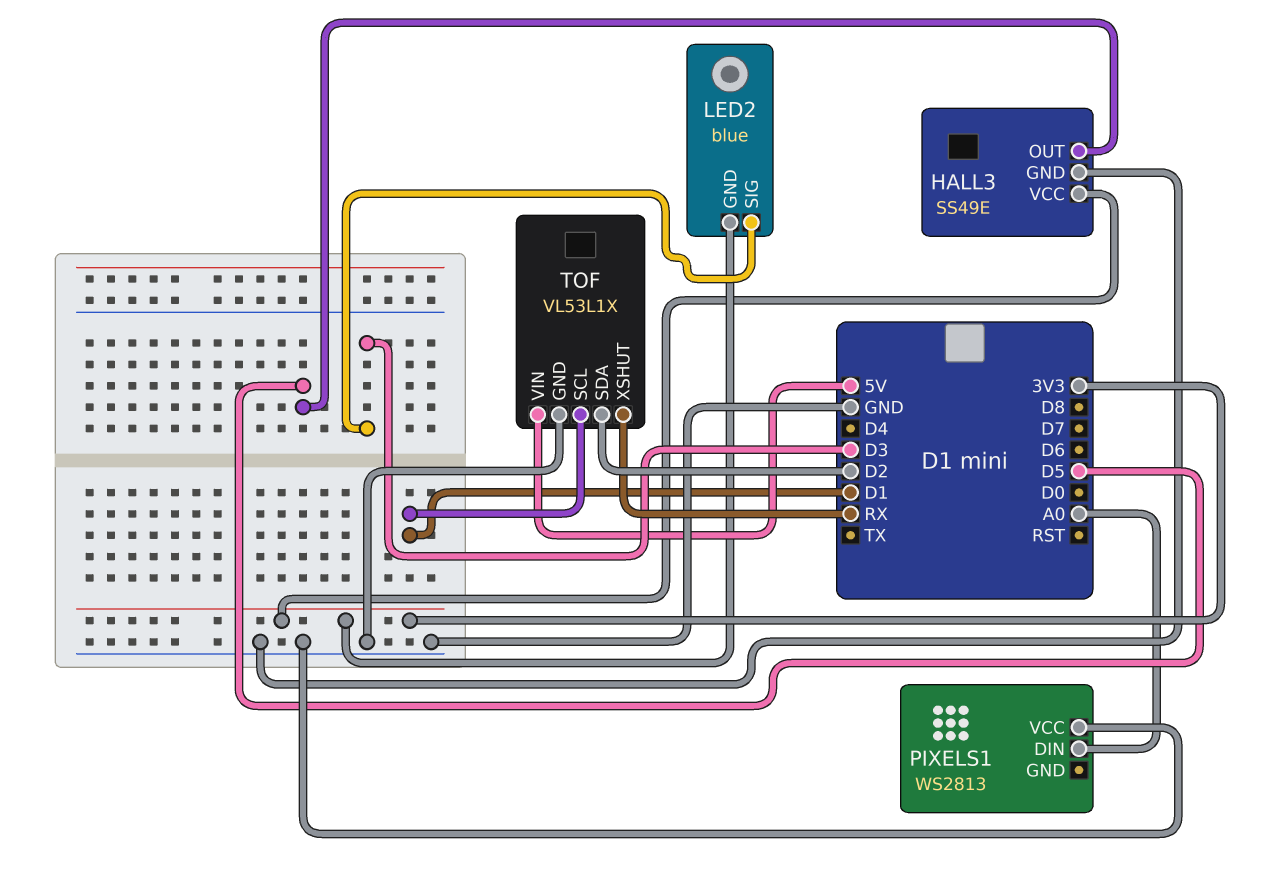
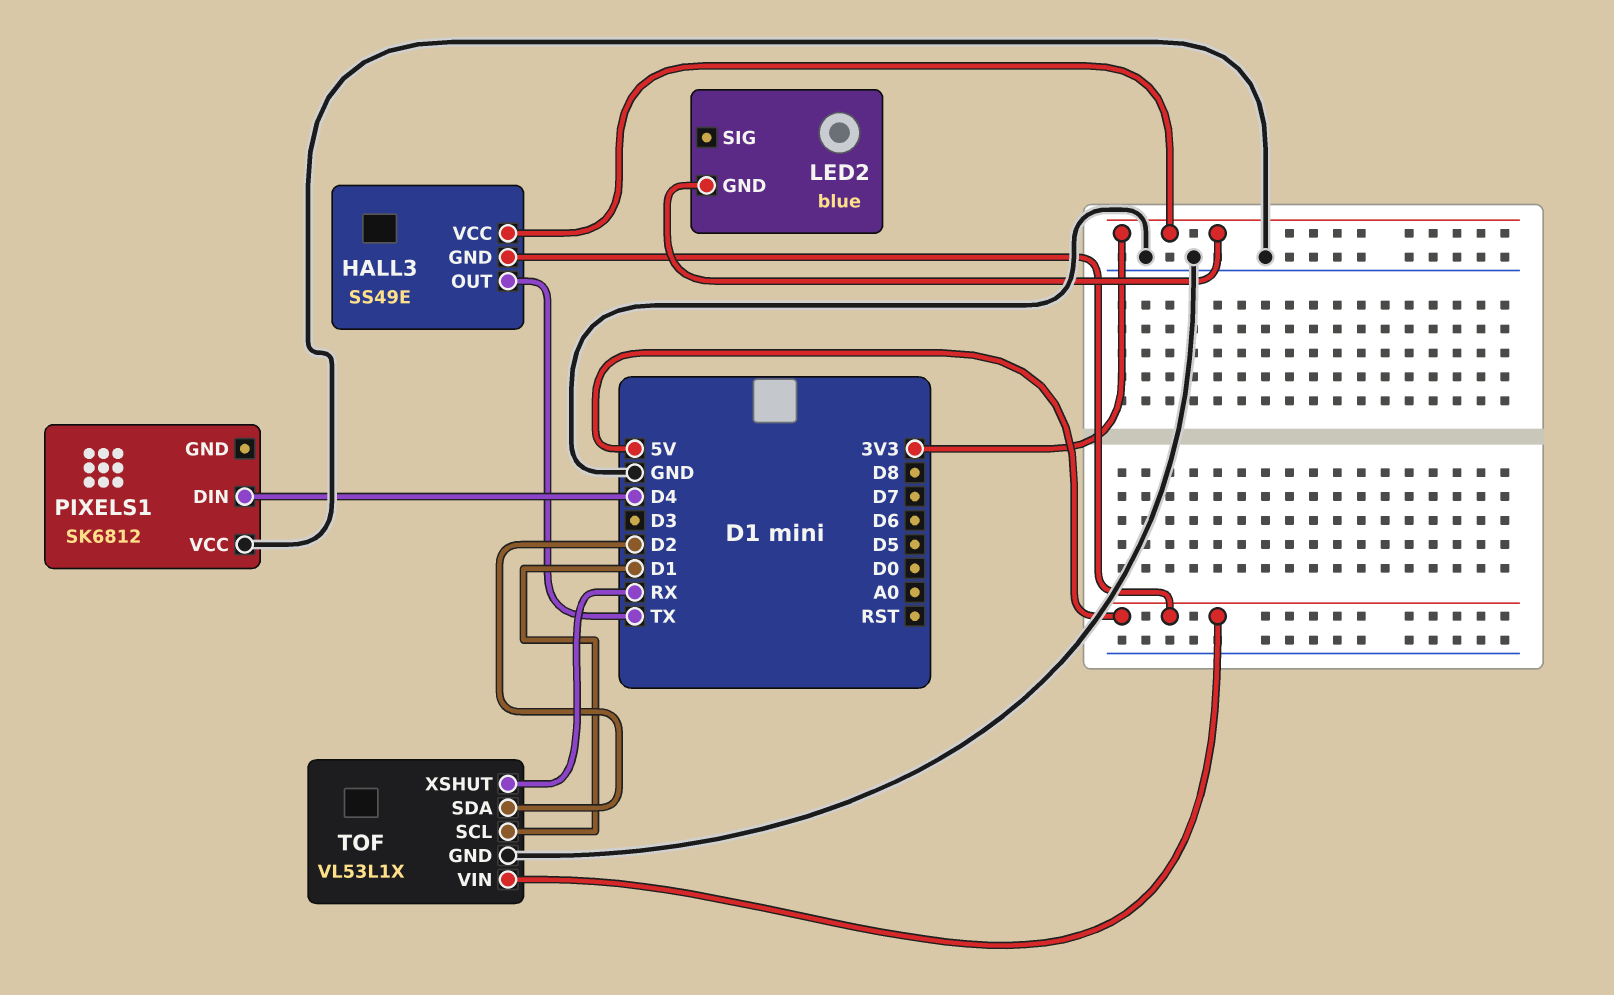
HALL3 pin GND: GND -> 5V
HALL3 pin OUT: D5 -> TX
LED2 pin SIG: D3 -> none
PIXELS1: WS2813 -> SK6812
PIXELS1 pin DIN: A0 -> D4

